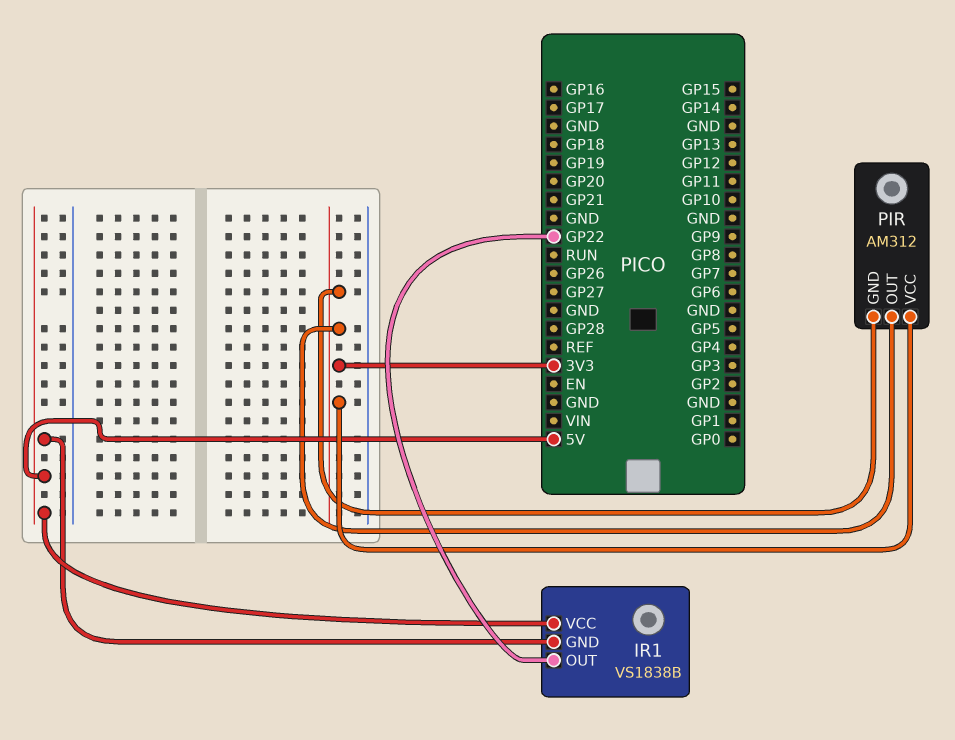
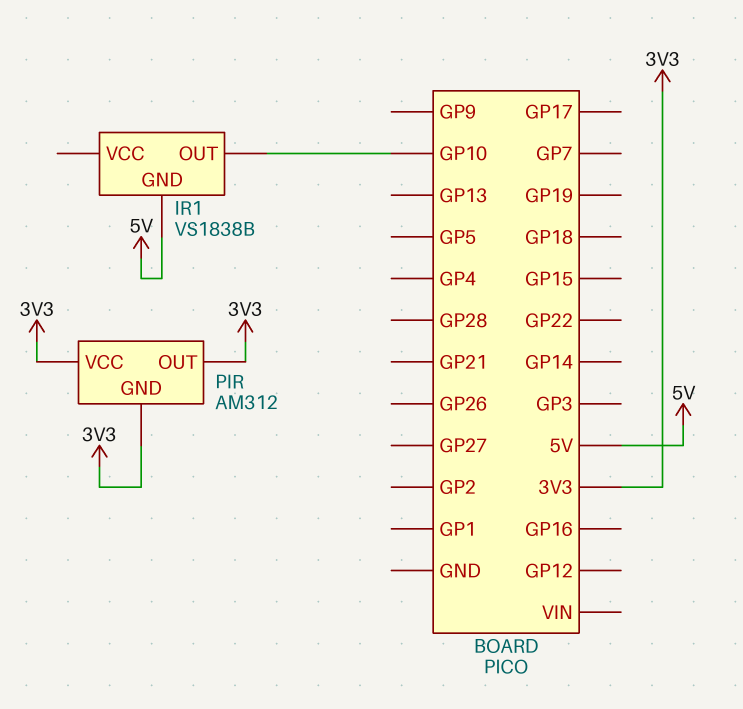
IR1 pin OUT: GP22 -> GP10
IR1 pin VCC: 5V -> none

